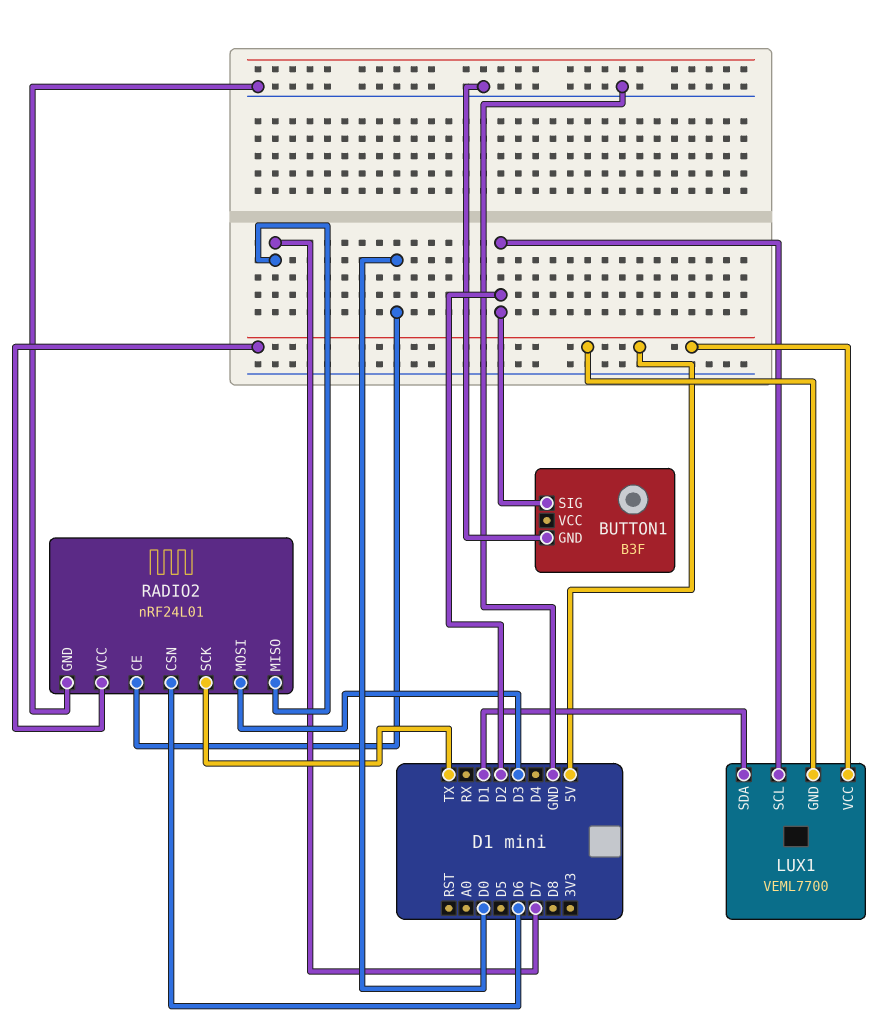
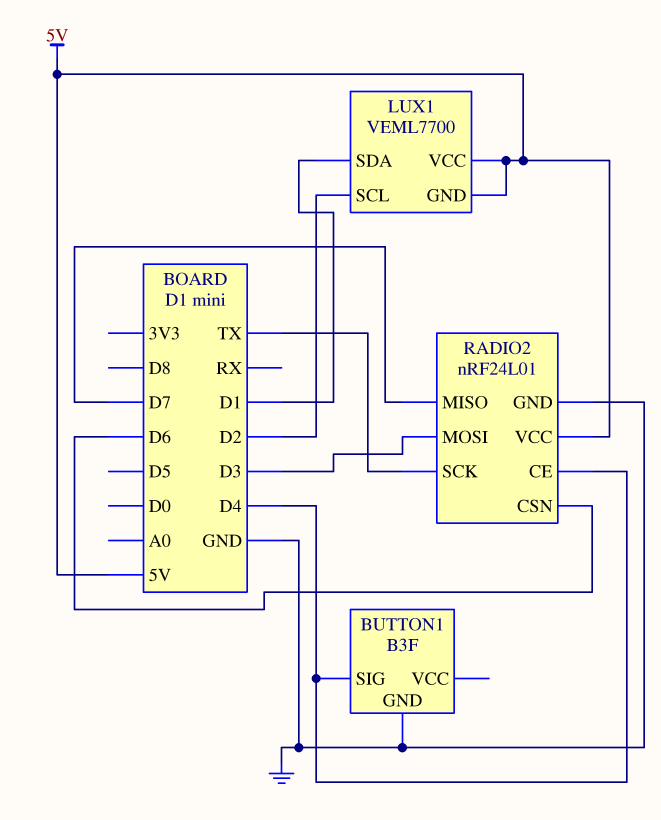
BUTTON1 pin SIG: D2 -> D4
RADIO2 pin CE: D0 -> D4

